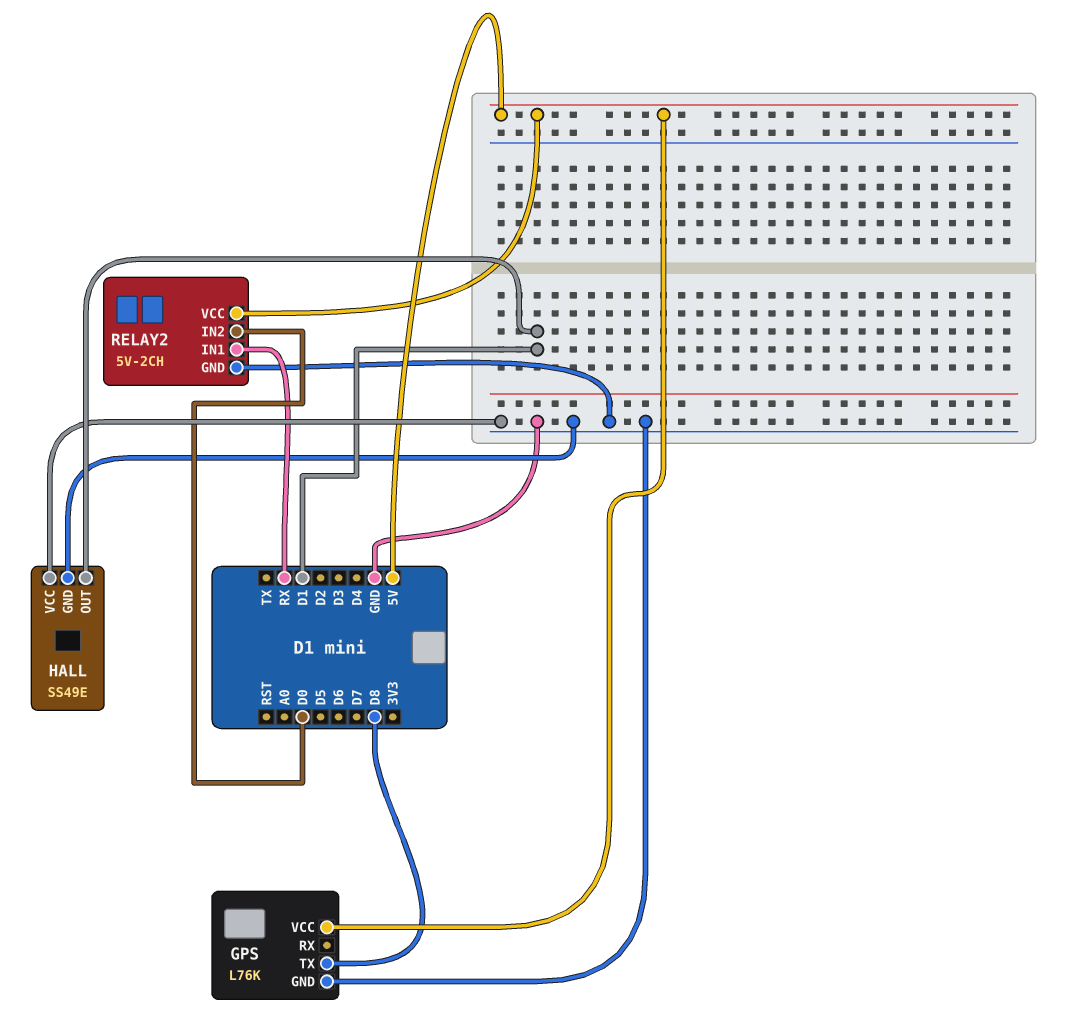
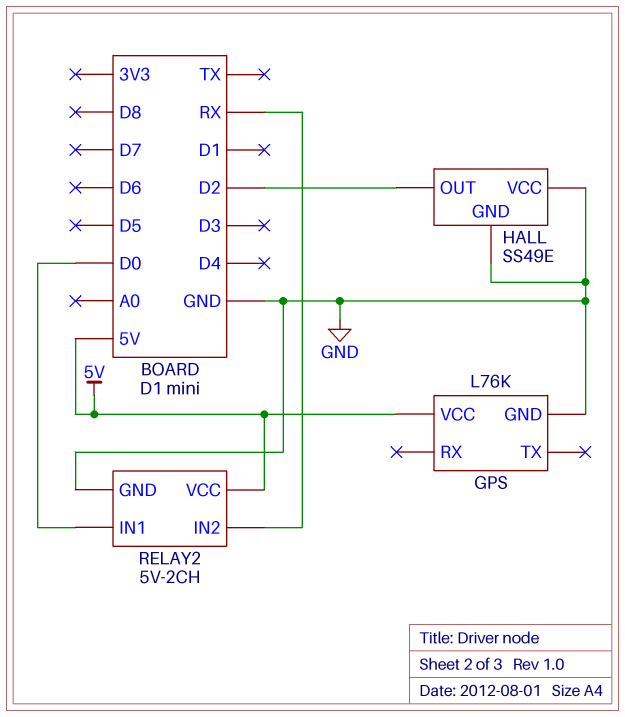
GPS pin TX: D8 -> none
HALL pin OUT: D1 -> D2
RELAY2 pin IN1: RX -> D0
RELAY2 pin IN2: D0 -> RX

